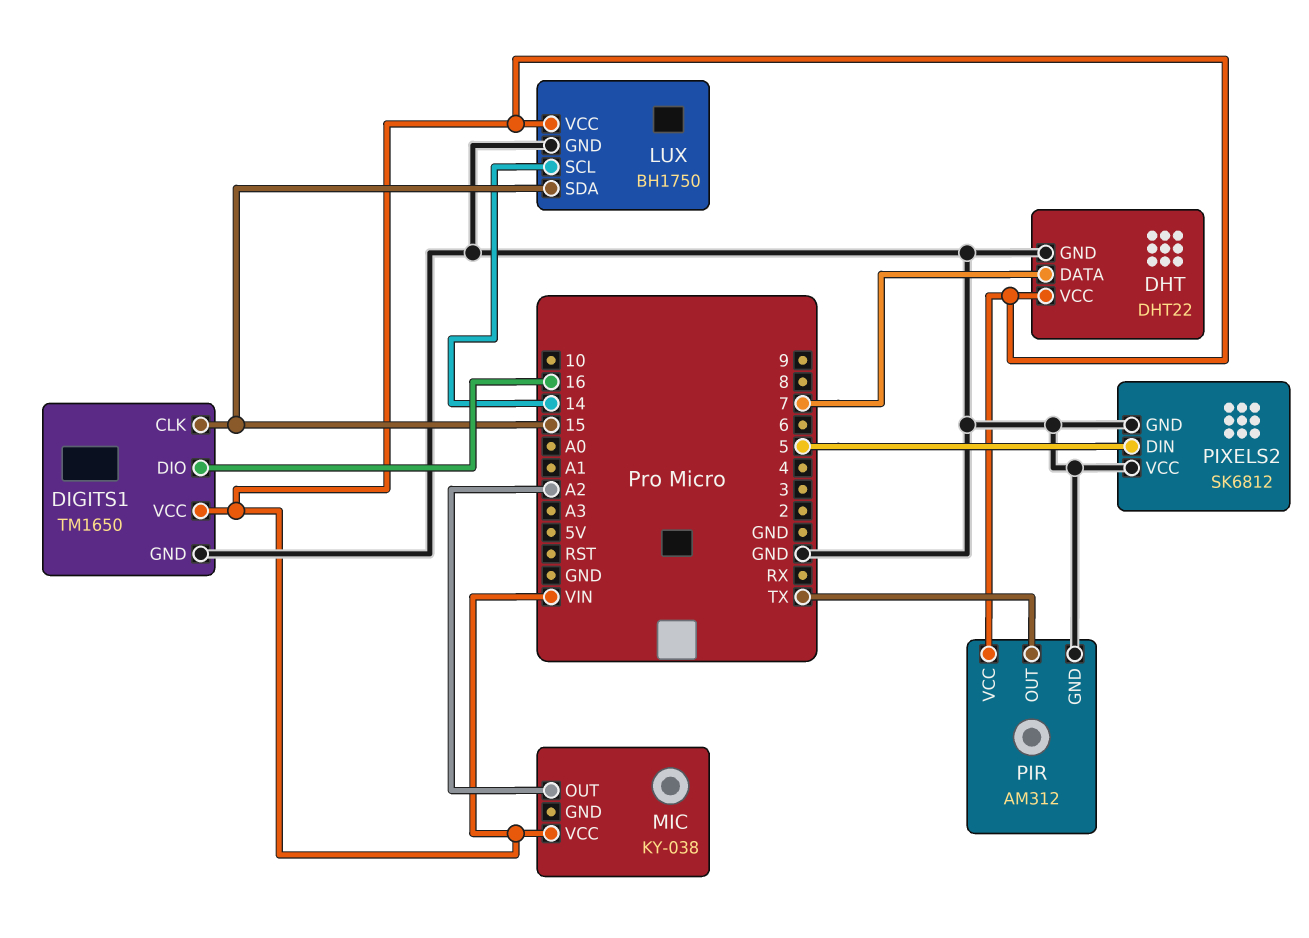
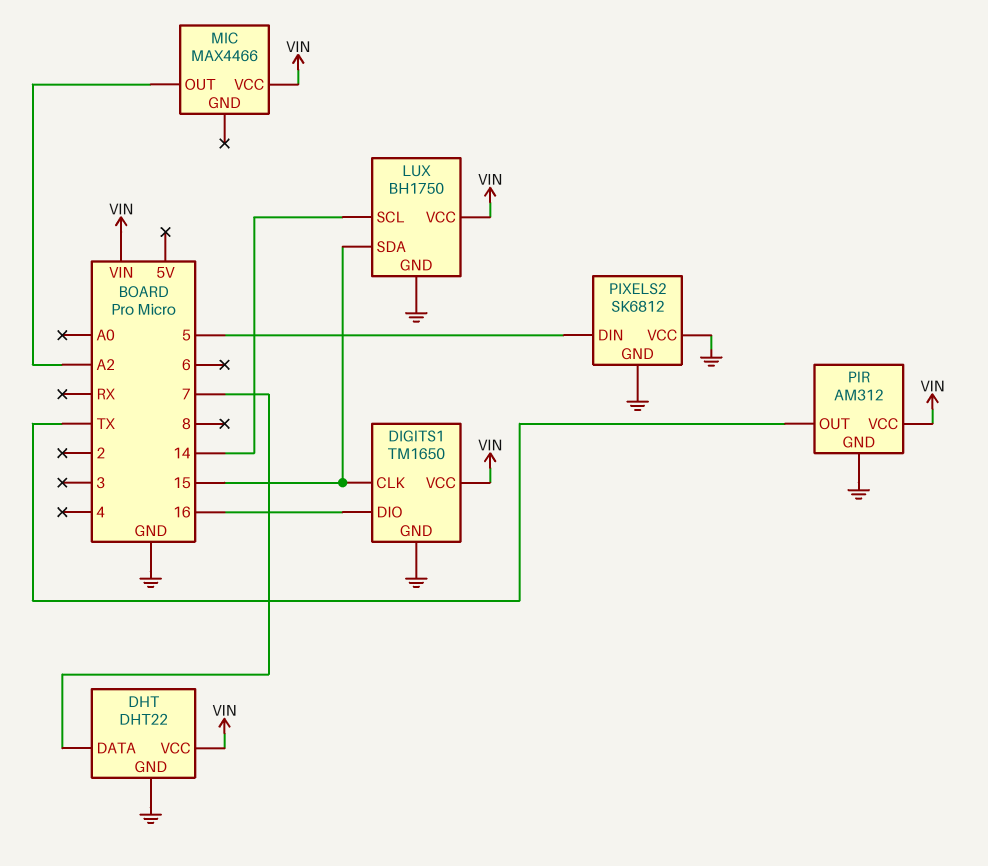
MIC: KY-038 -> MAX4466

